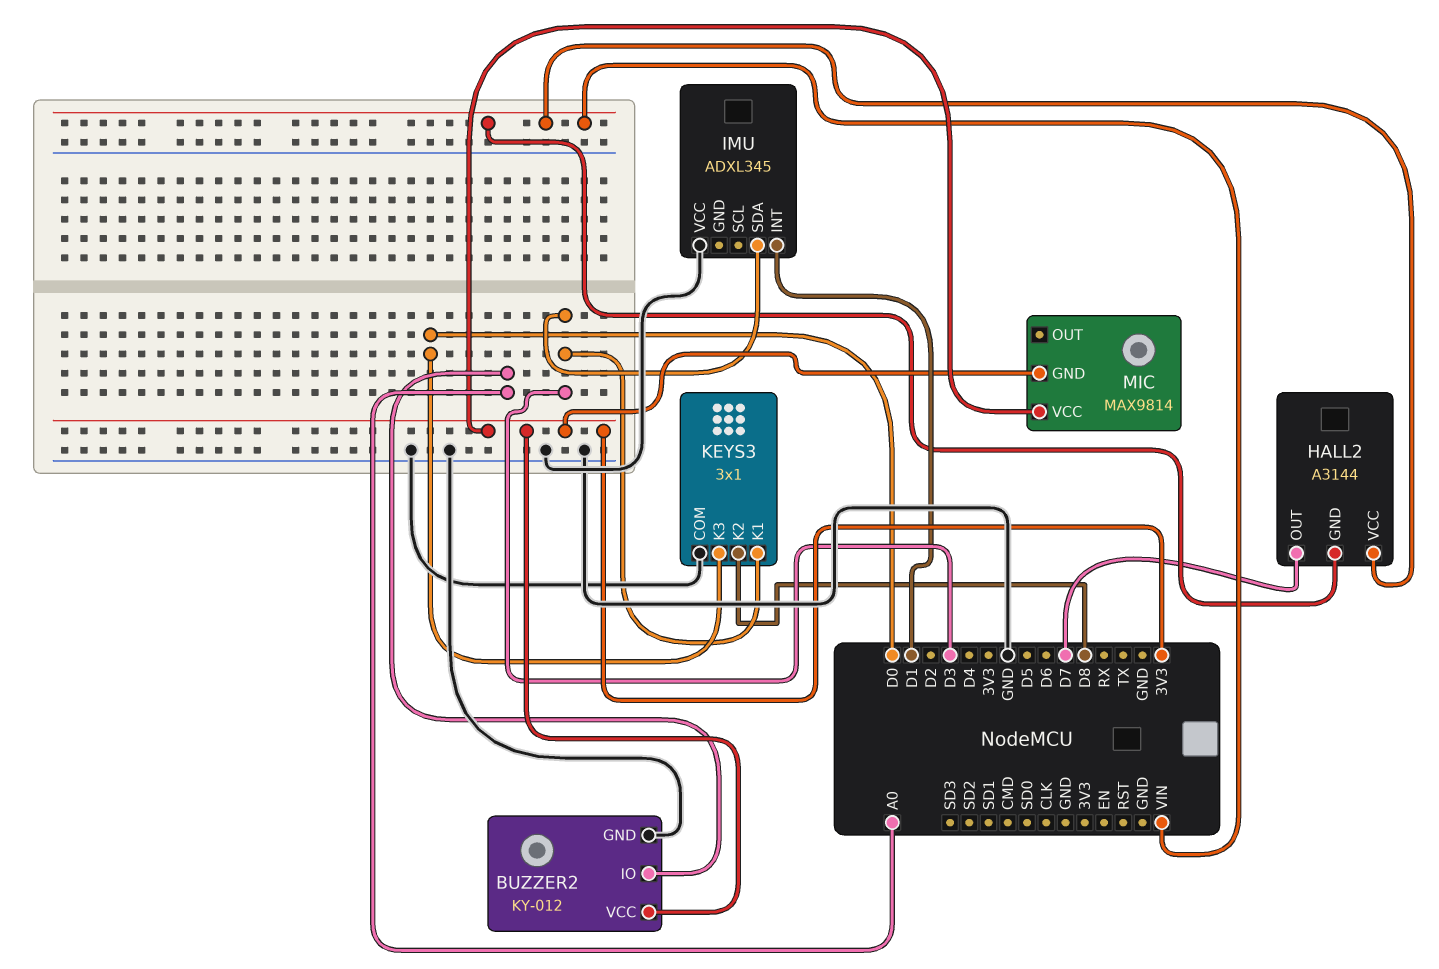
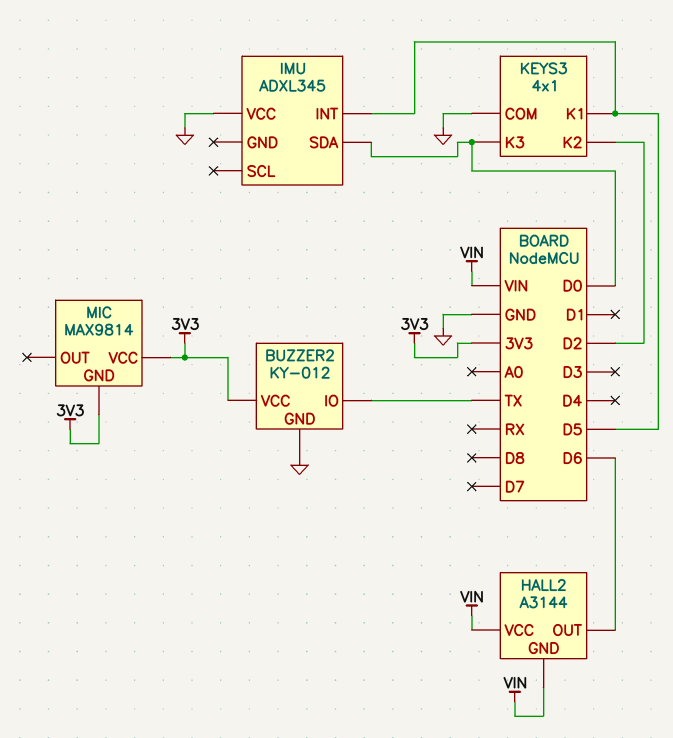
BUZZER2 pin IO: A0 -> TX
HALL2 pin OUT: D7 -> D6
IMU pin INT: D1 -> D5
IMU pin SDA: D3 -> D0
KEYS3: 3x1 -> 4x1
KEYS3 pin K1: D3 -> D5
KEYS3 pin K2: D8 -> D2

